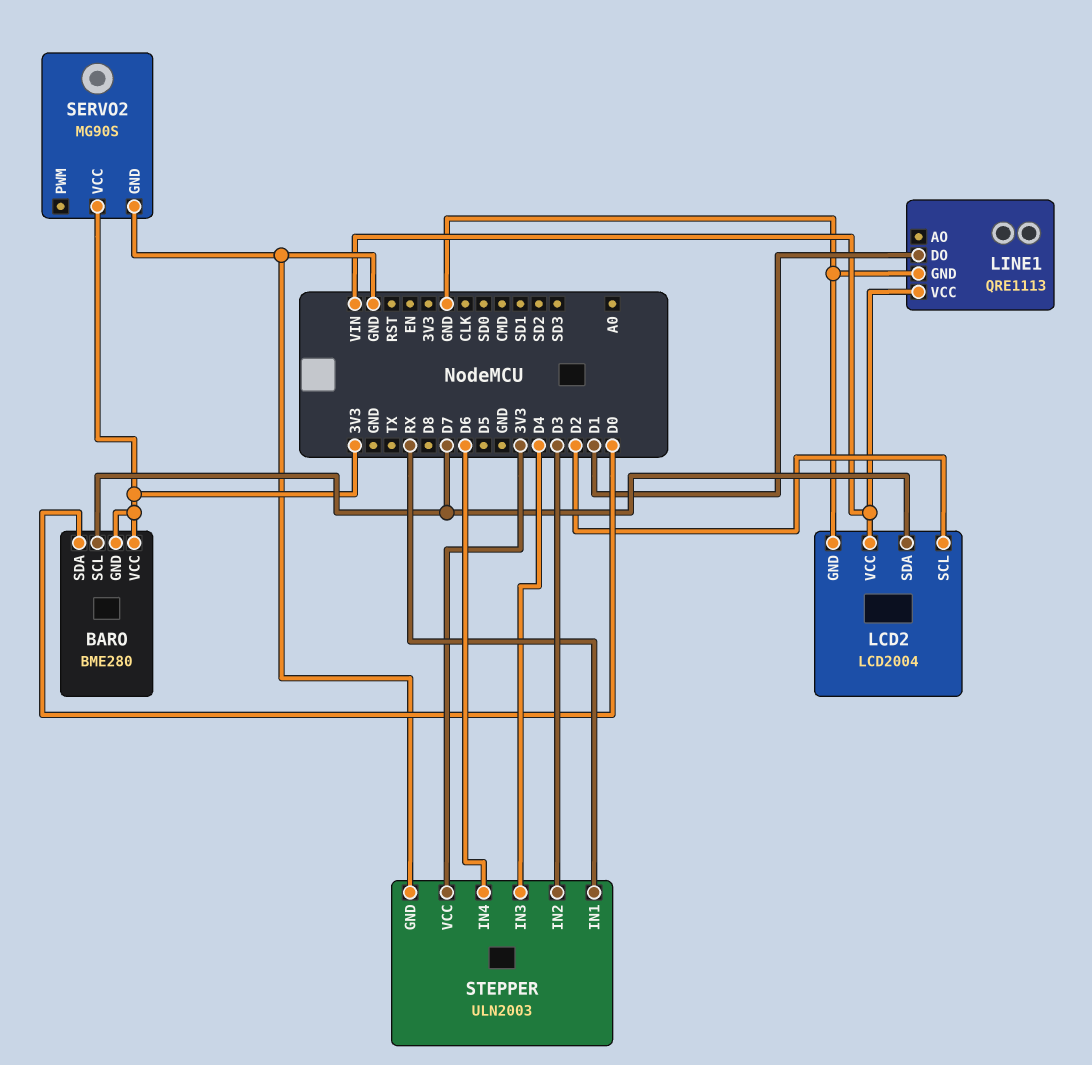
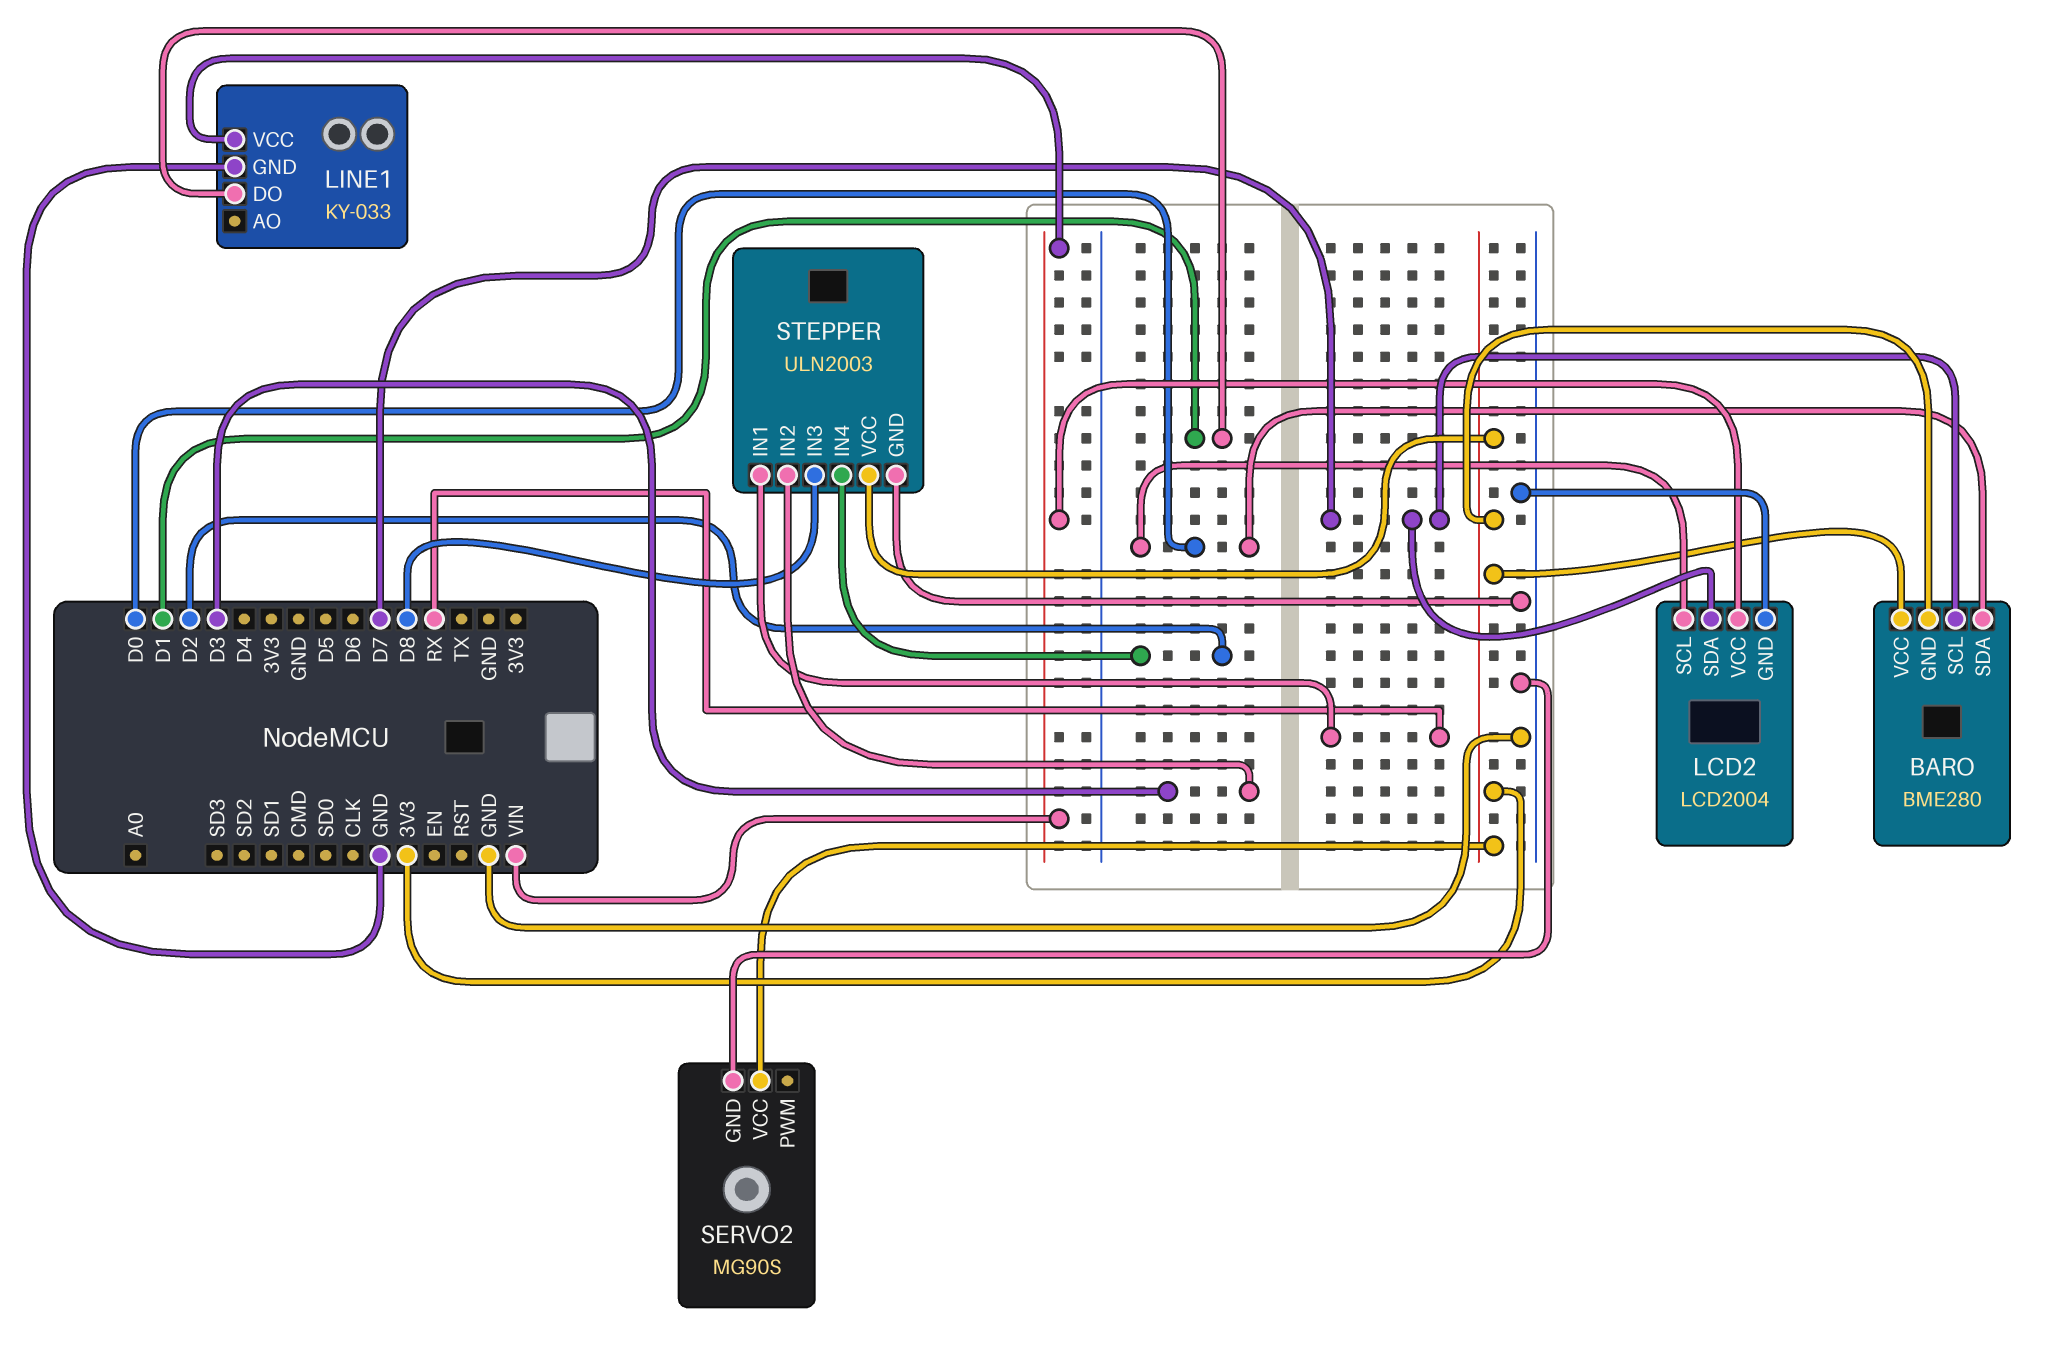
LCD2 pin SCL: D2 -> D0
LINE1: QRE1113 -> KY-033
STEPPER pin IN3: D4 -> D8
STEPPER pin IN4: D6 -> D2

